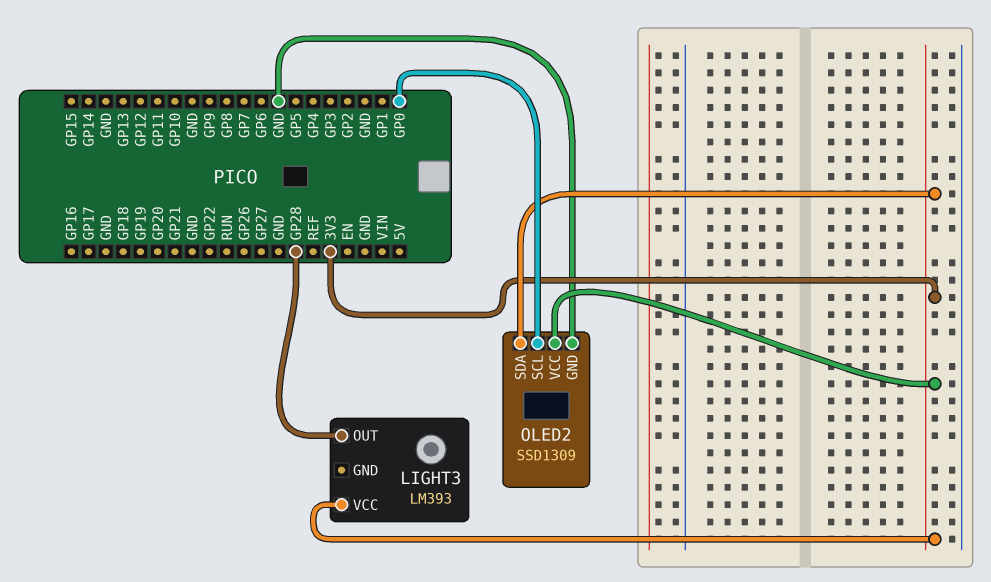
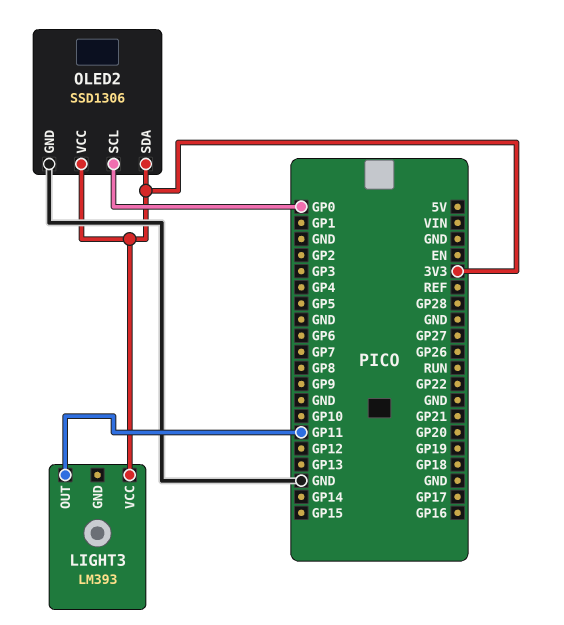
LIGHT3 pin OUT: GP28 -> GP11
OLED2: SSD1309 -> SSD1306

